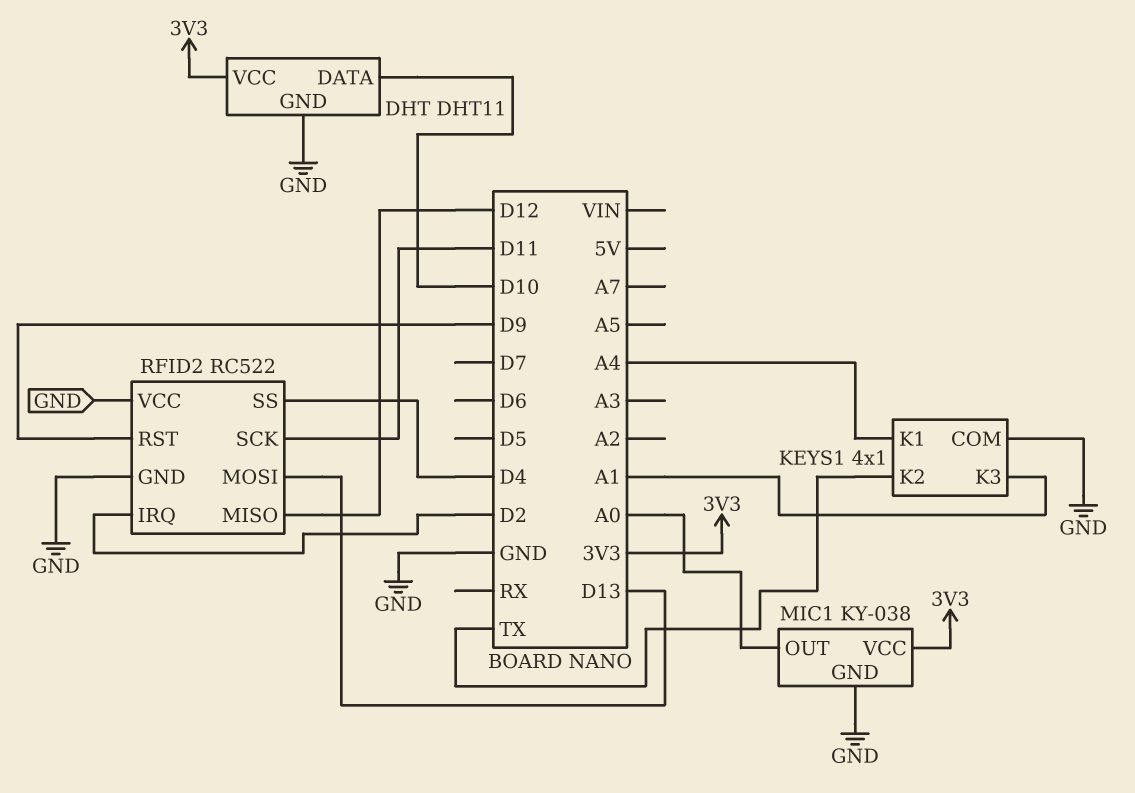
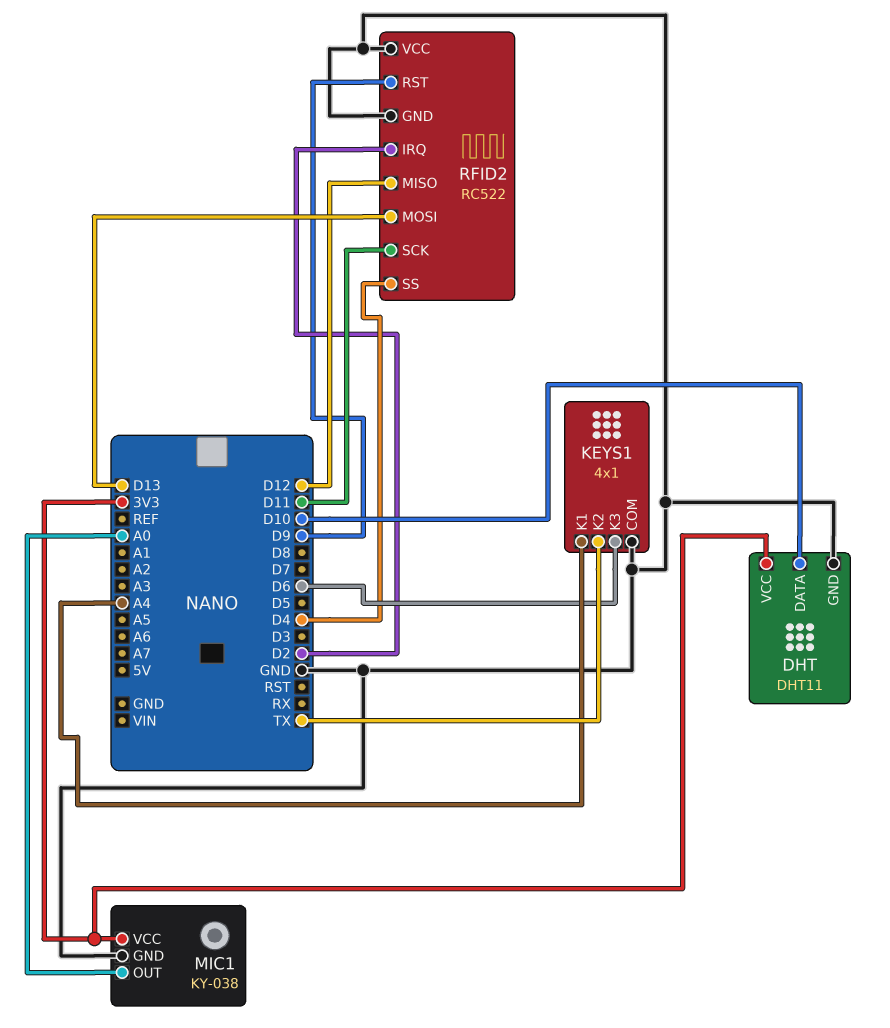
KEYS1 pin K3: A1 -> D6

